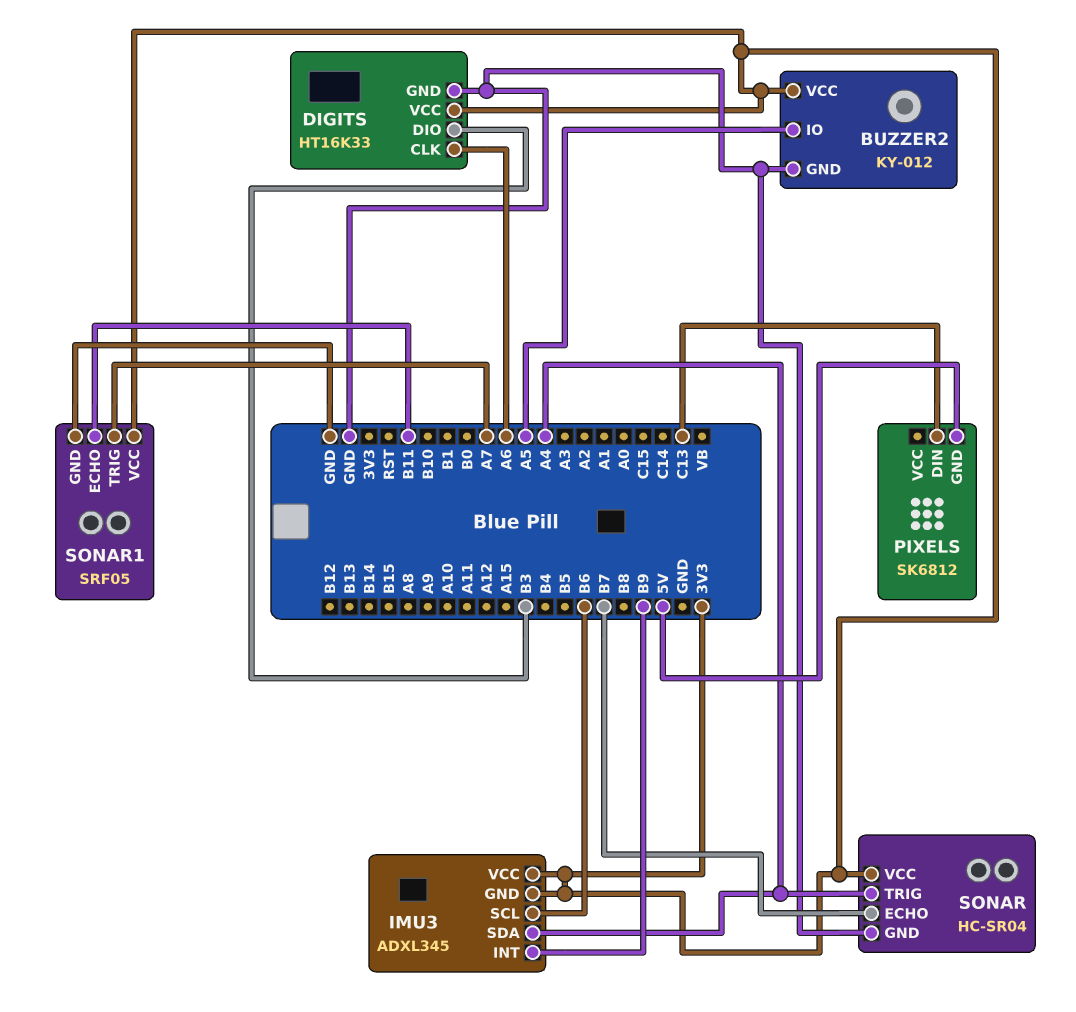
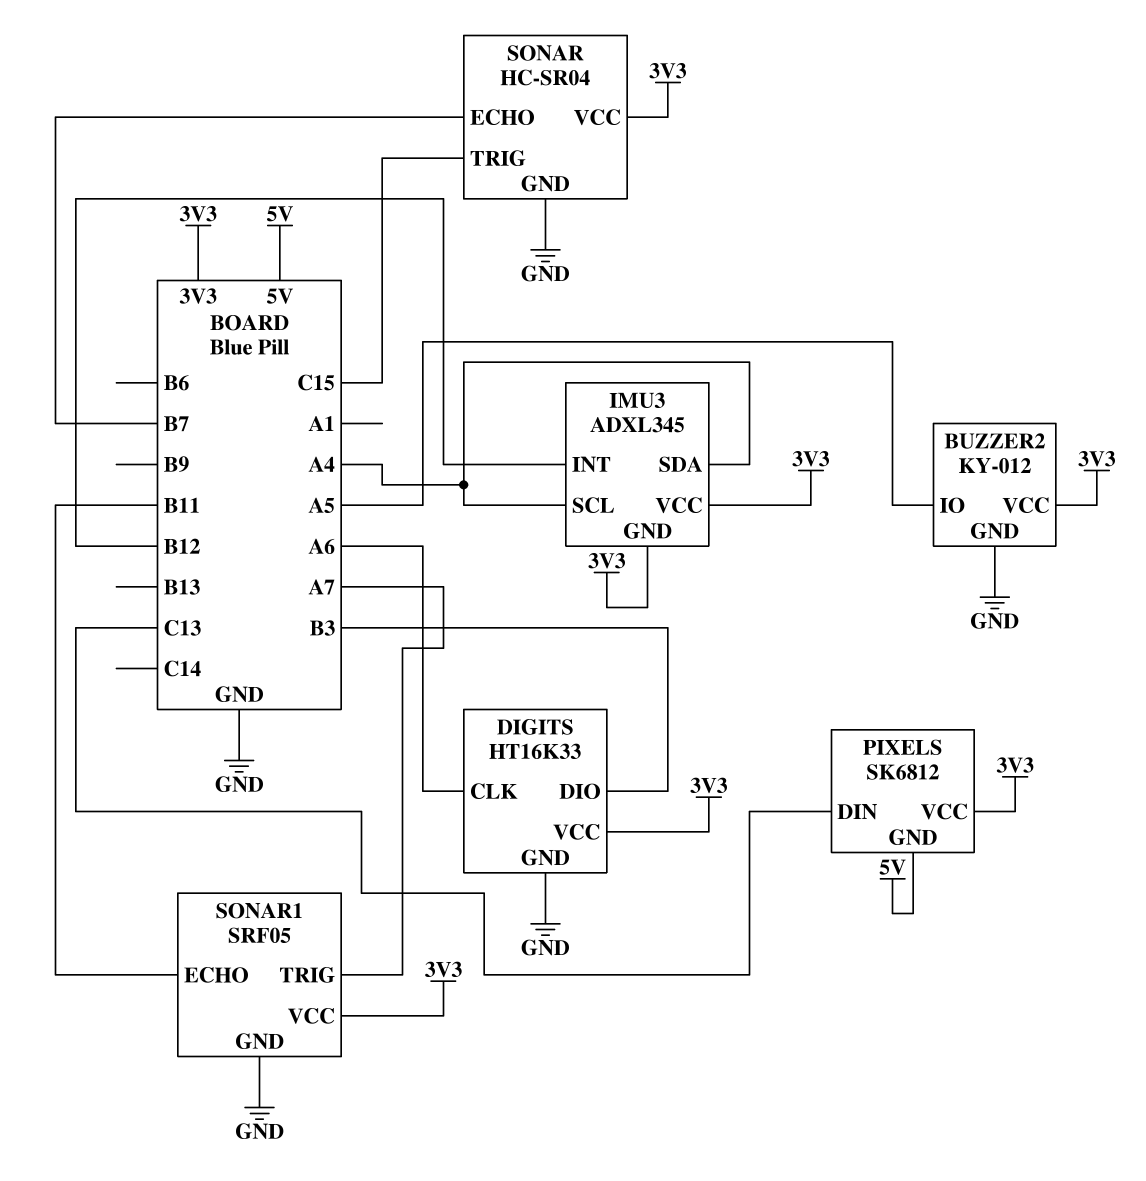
IMU3 pin INT: B9 -> B12
IMU3 pin SCL: B6 -> A4
PIXELS pin VCC: none -> 3V3
SONAR pin TRIG: A4 -> C15

